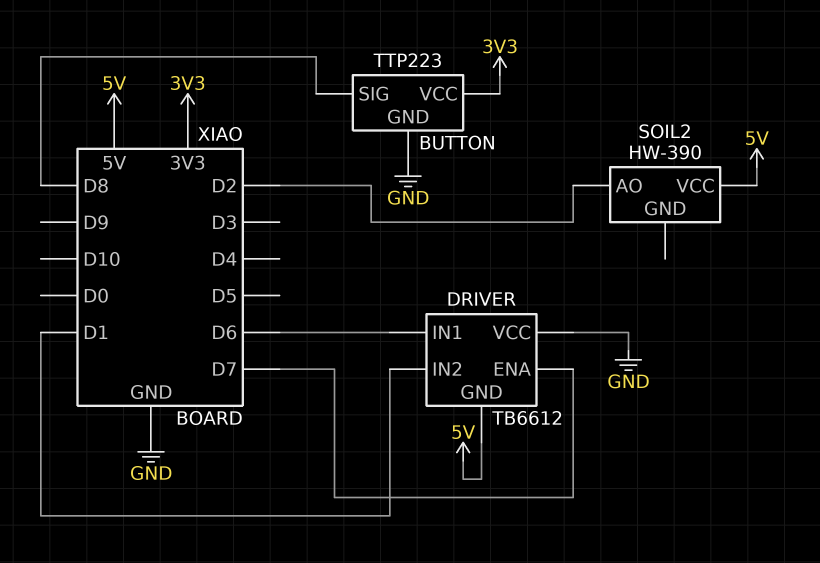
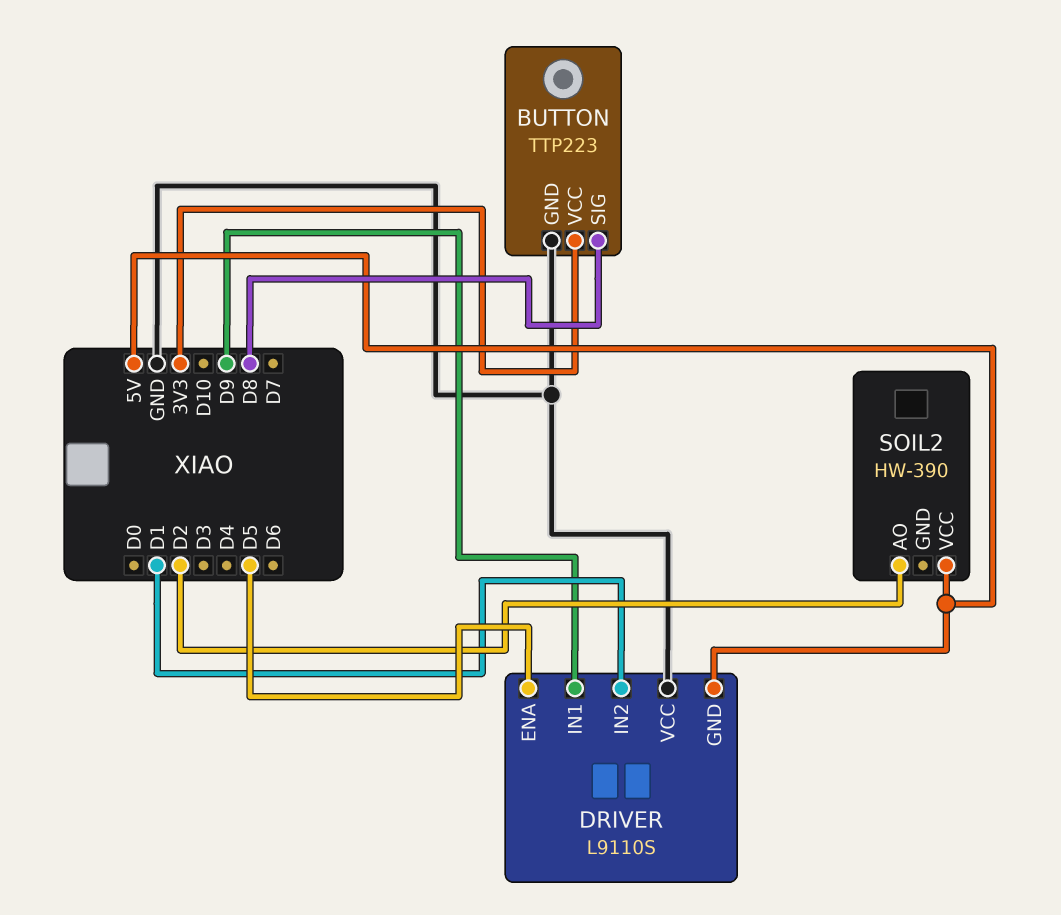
DRIVER: TB6612 -> L9110S
DRIVER pin ENA: D7 -> D5
DRIVER pin IN1: D6 -> D9

